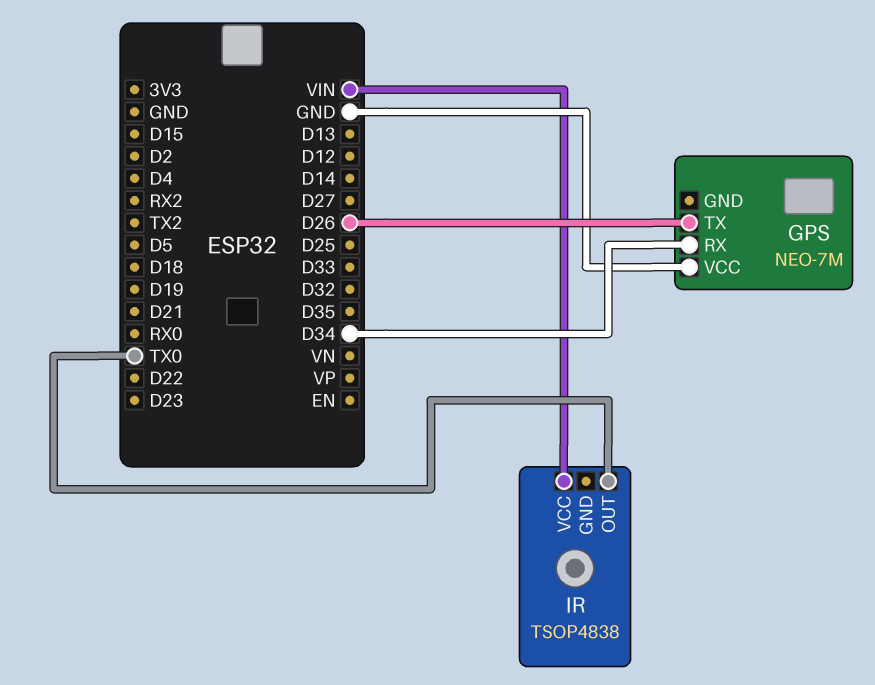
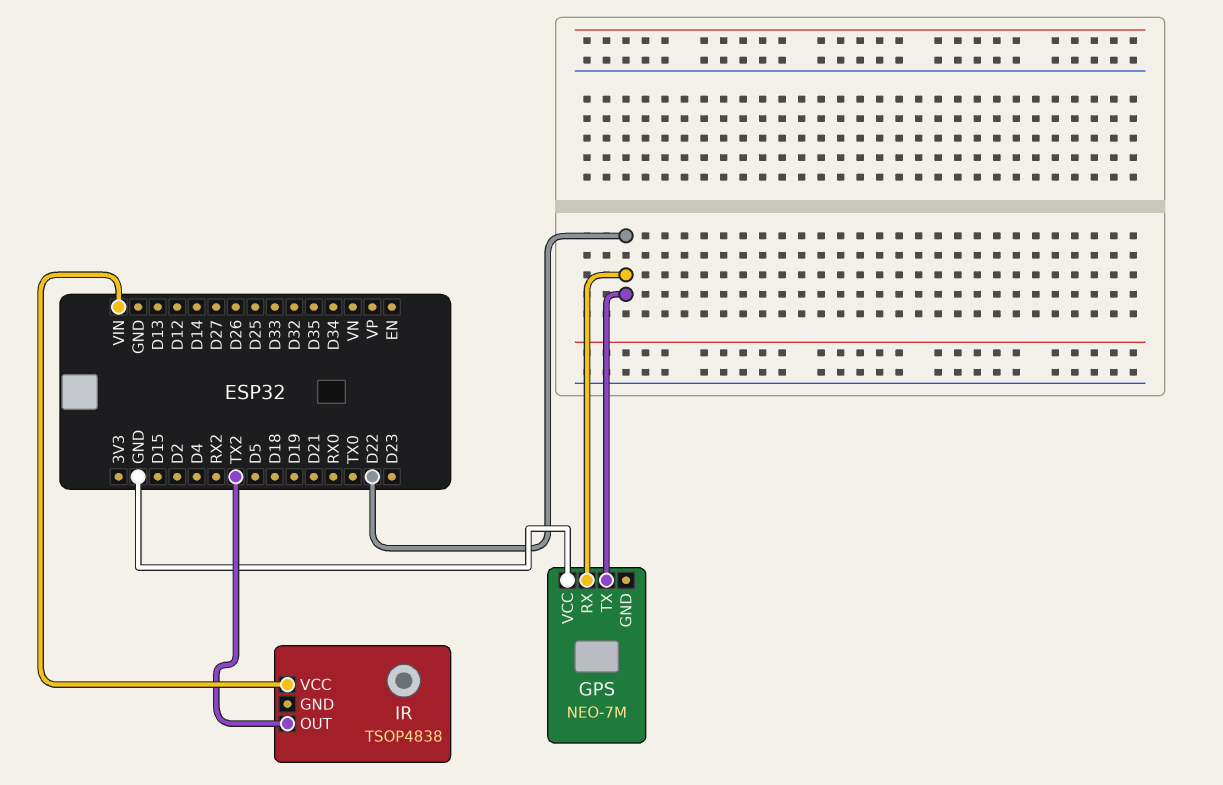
GPS pin RX: D34 -> D22
GPS pin TX: D26 -> D22
IR pin OUT: TX0 -> TX2

